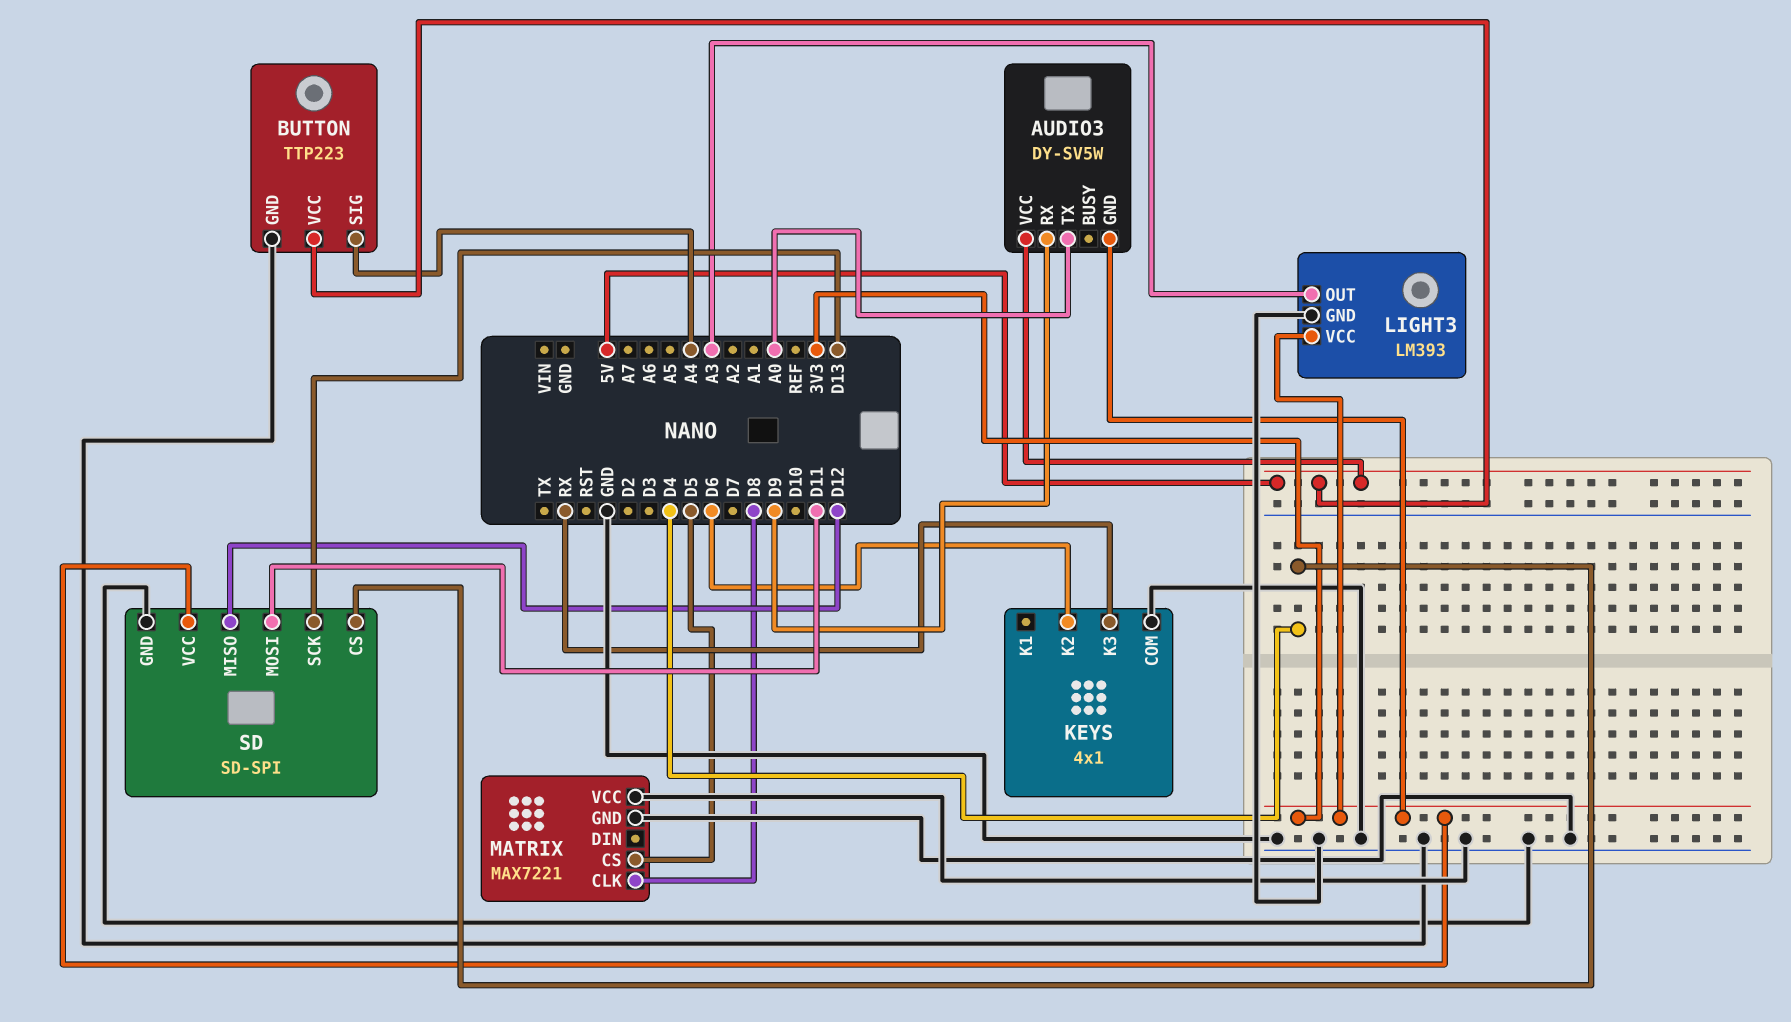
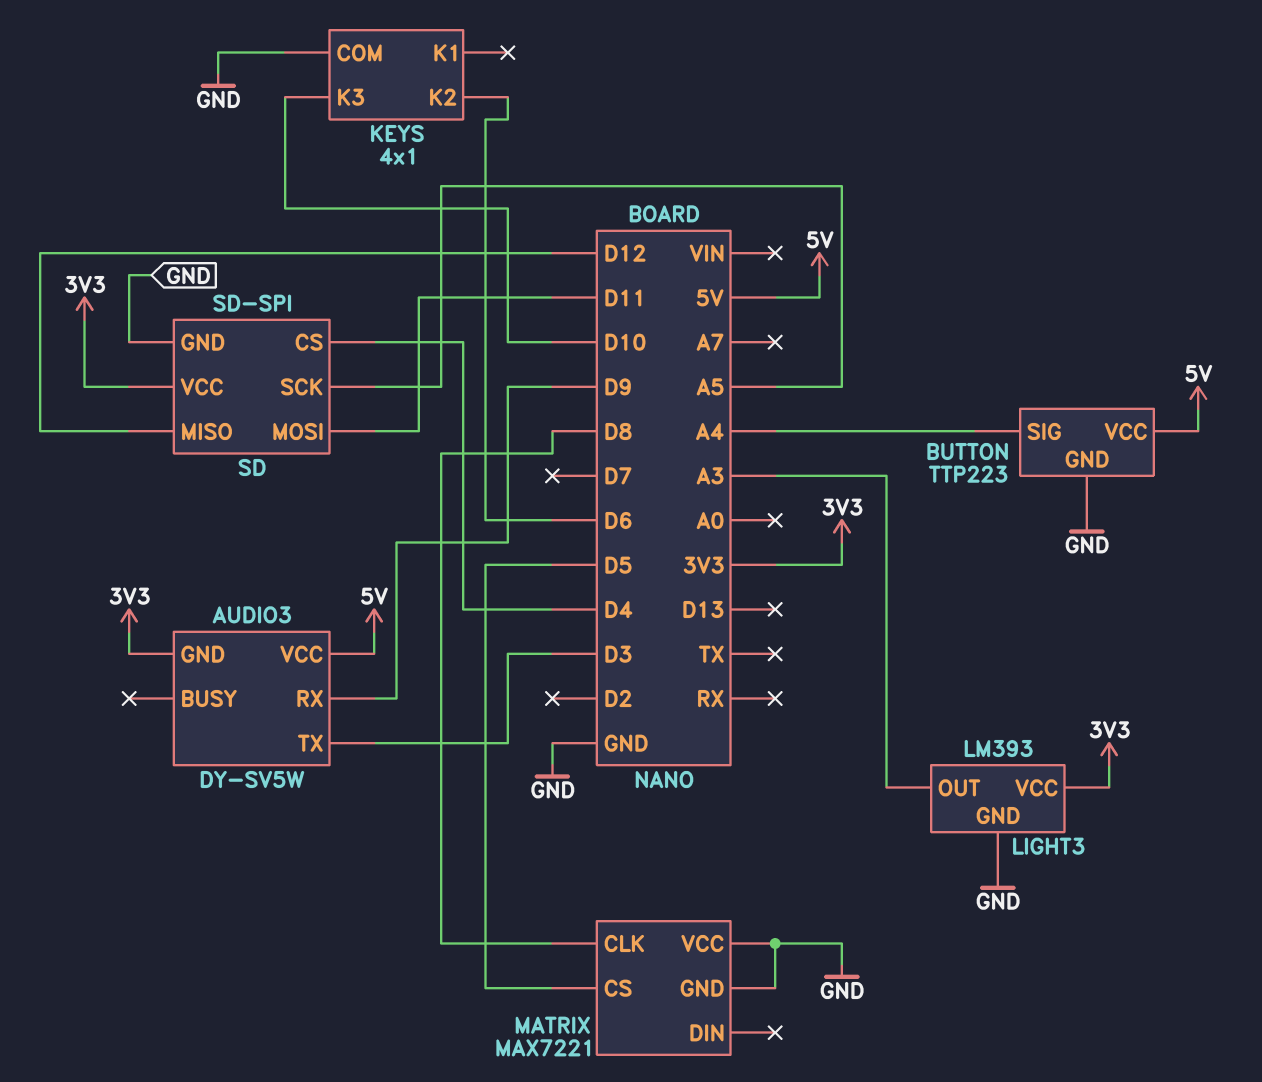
AUDIO3 pin TX: A0 -> D3
KEYS pin K3: RX -> D10
SD pin SCK: D13 -> A5

